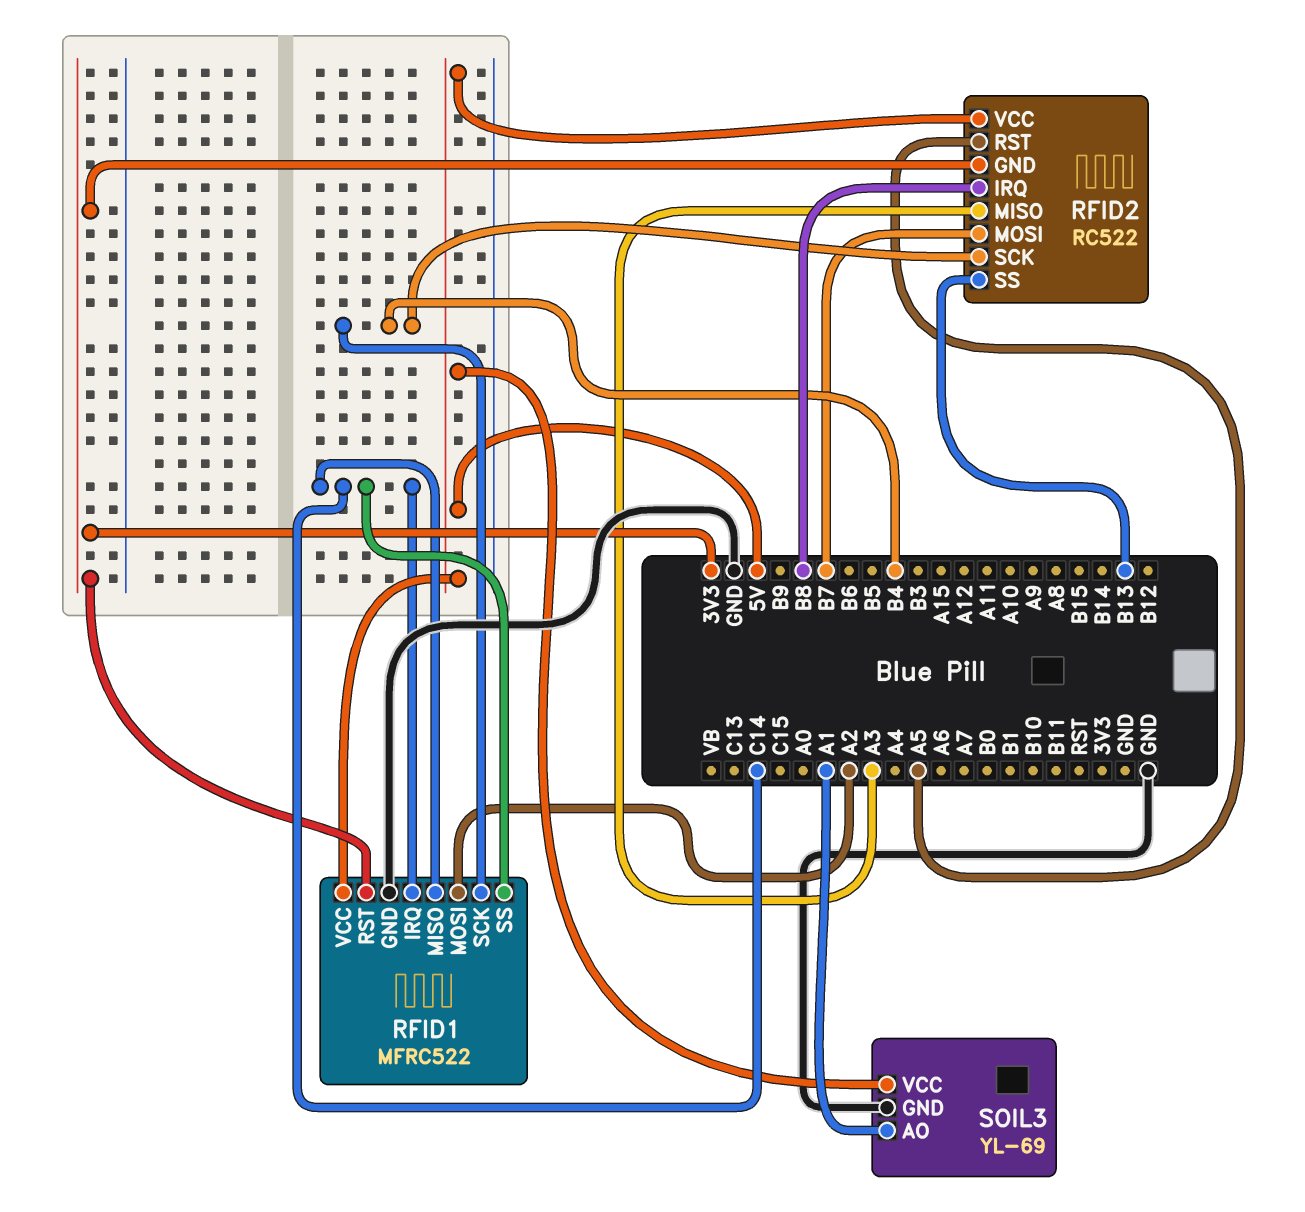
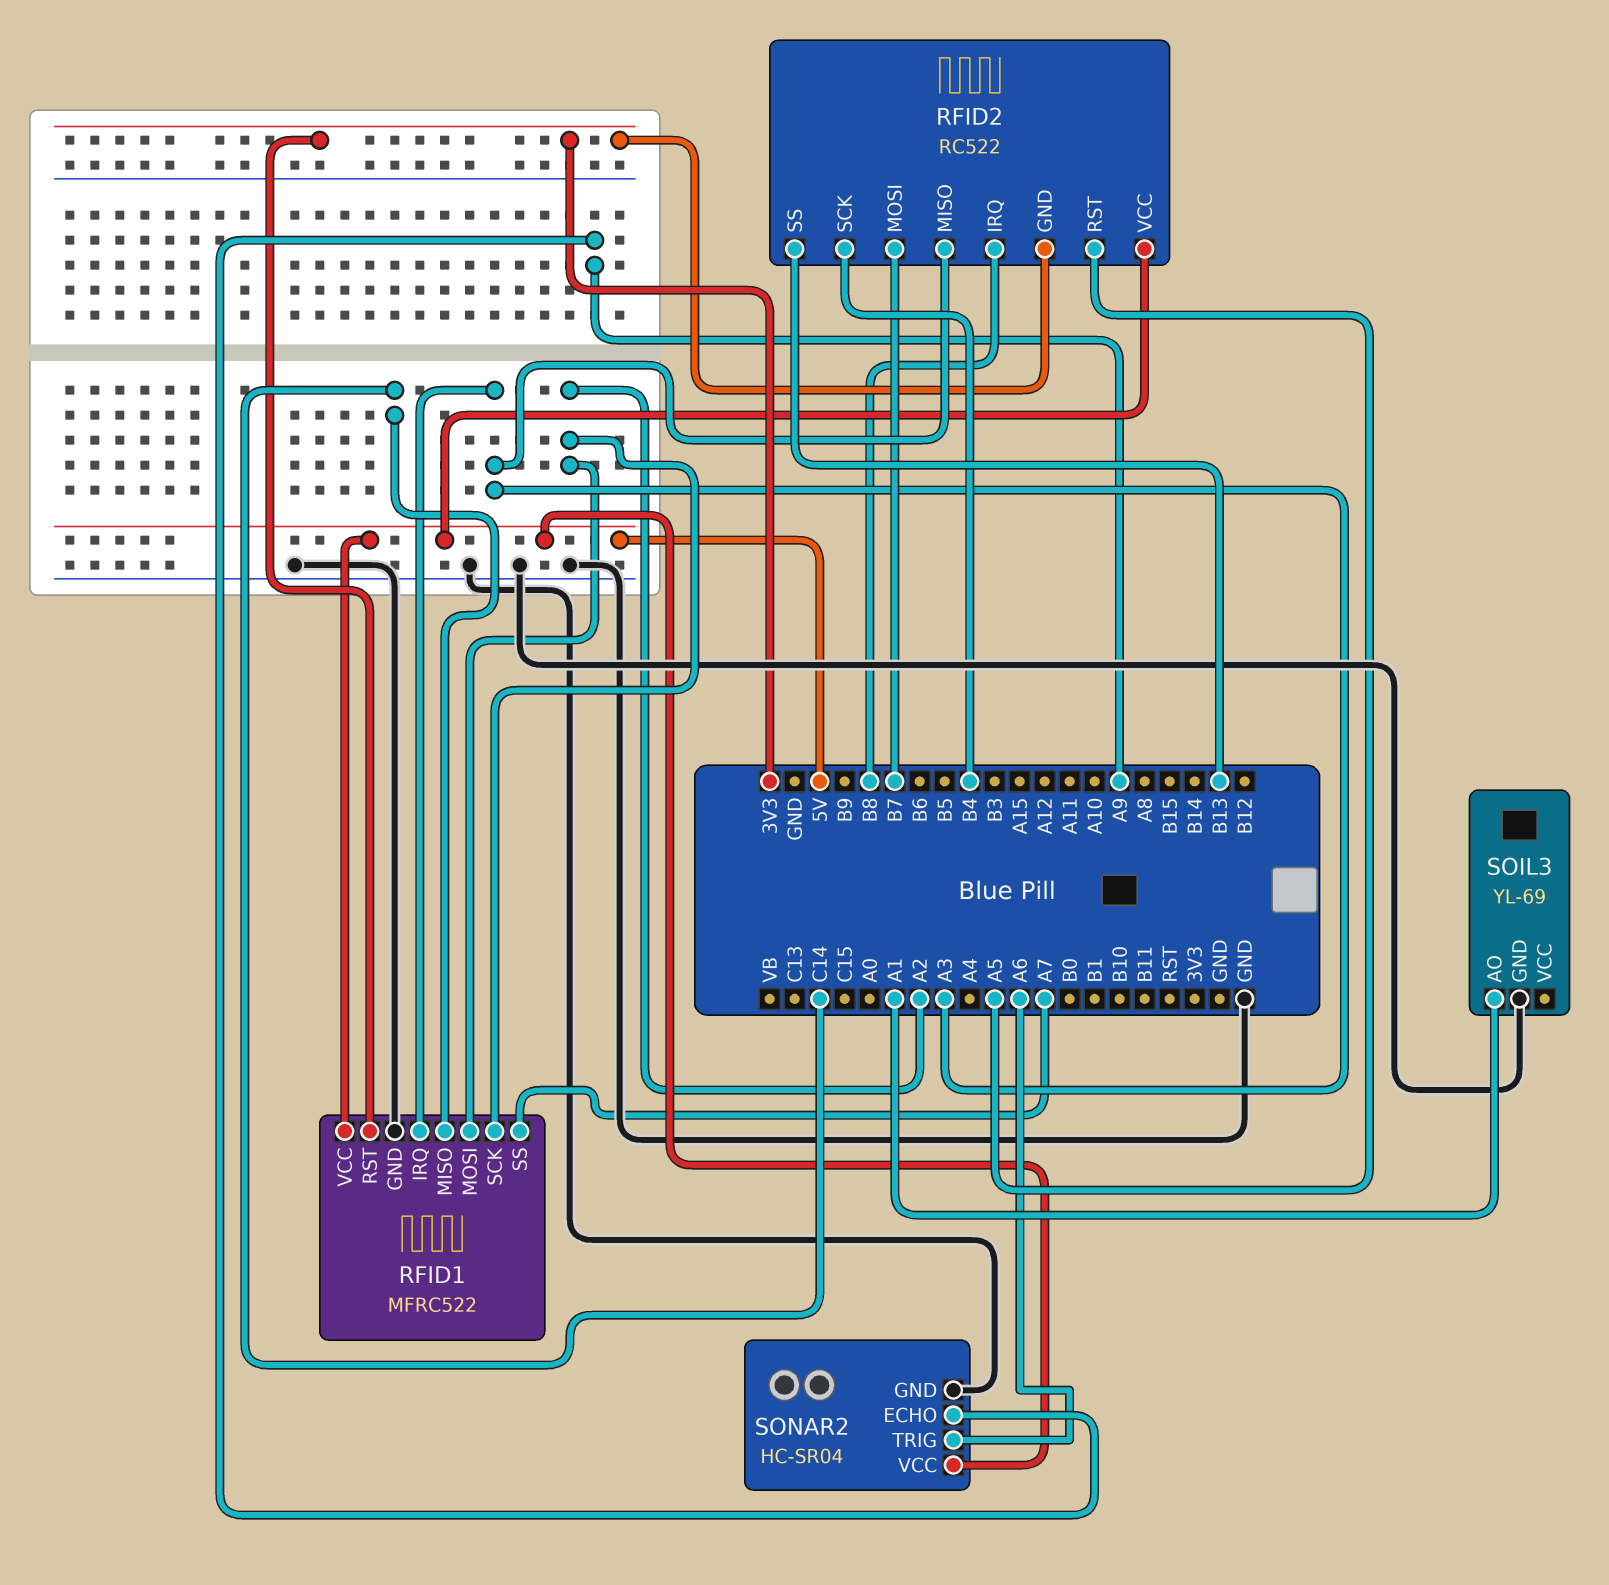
RFID1 pin IRQ: C14 -> A3
RFID1 pin SCK: B4 -> A2
RFID1 pin SS: C14 -> A7
SOIL3 pin VCC: 5V -> none
SONAR2: none -> HC-SR04
SONAR2 pin ECHO: none -> A9
SONAR2 pin GND: none -> GND
SONAR2 pin TRIG: none -> A6
SONAR2 pin VCC: none -> 5V

